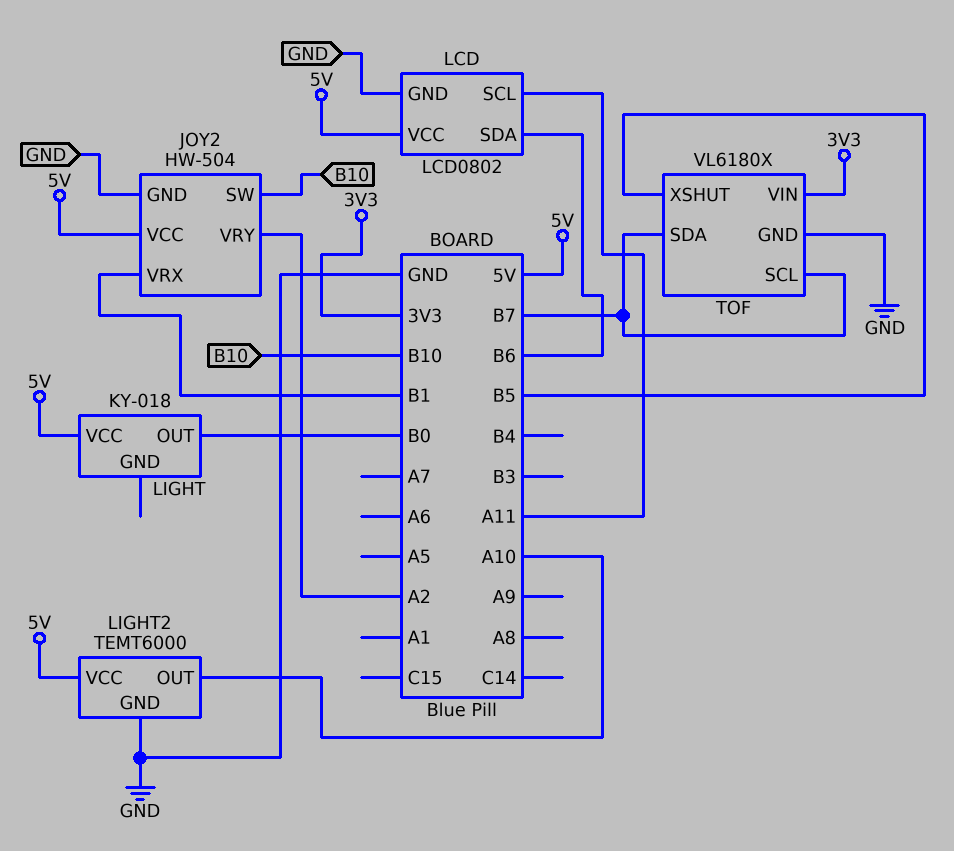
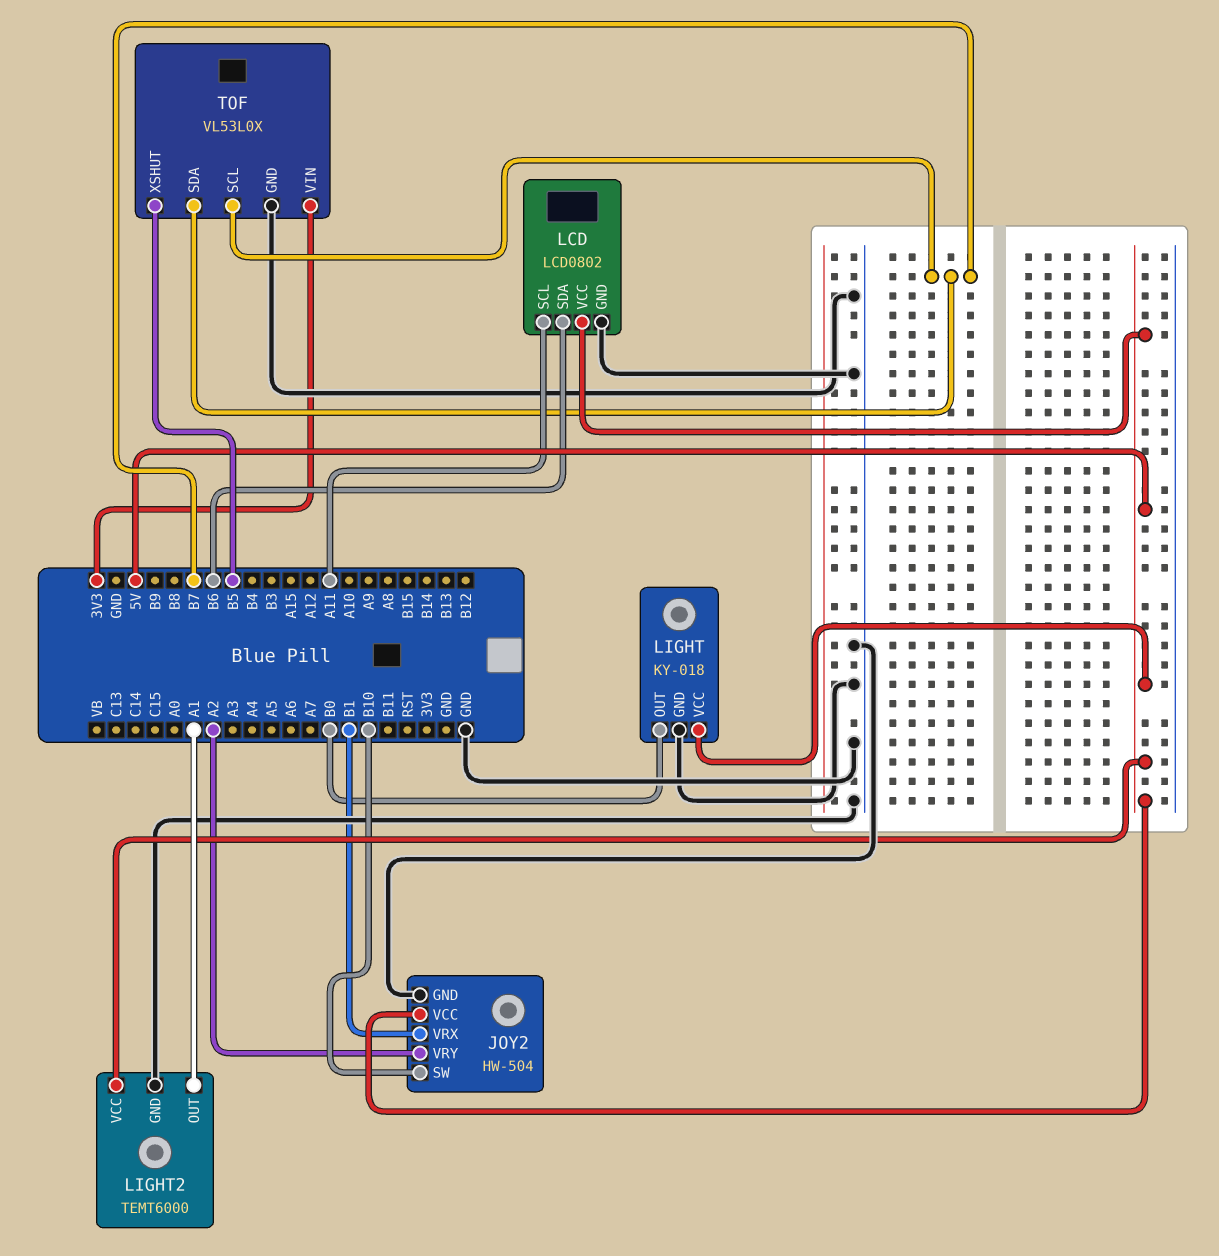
LIGHT pin GND: none -> GND
LIGHT2 pin OUT: A10 -> A1
TOF: VL6180X -> VL53L0X

